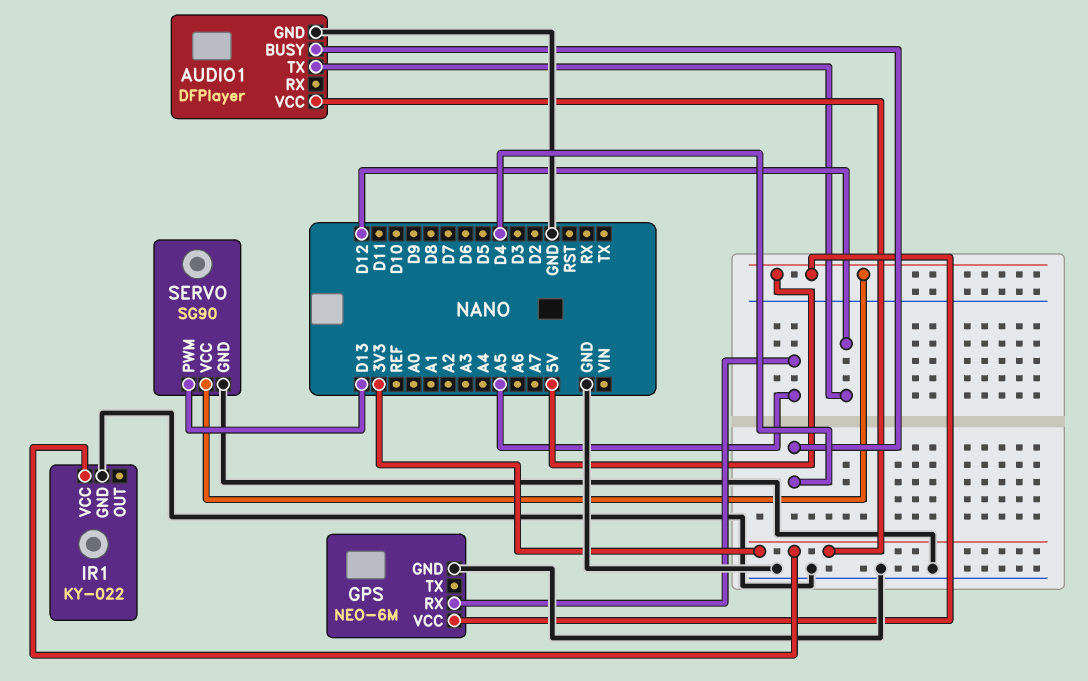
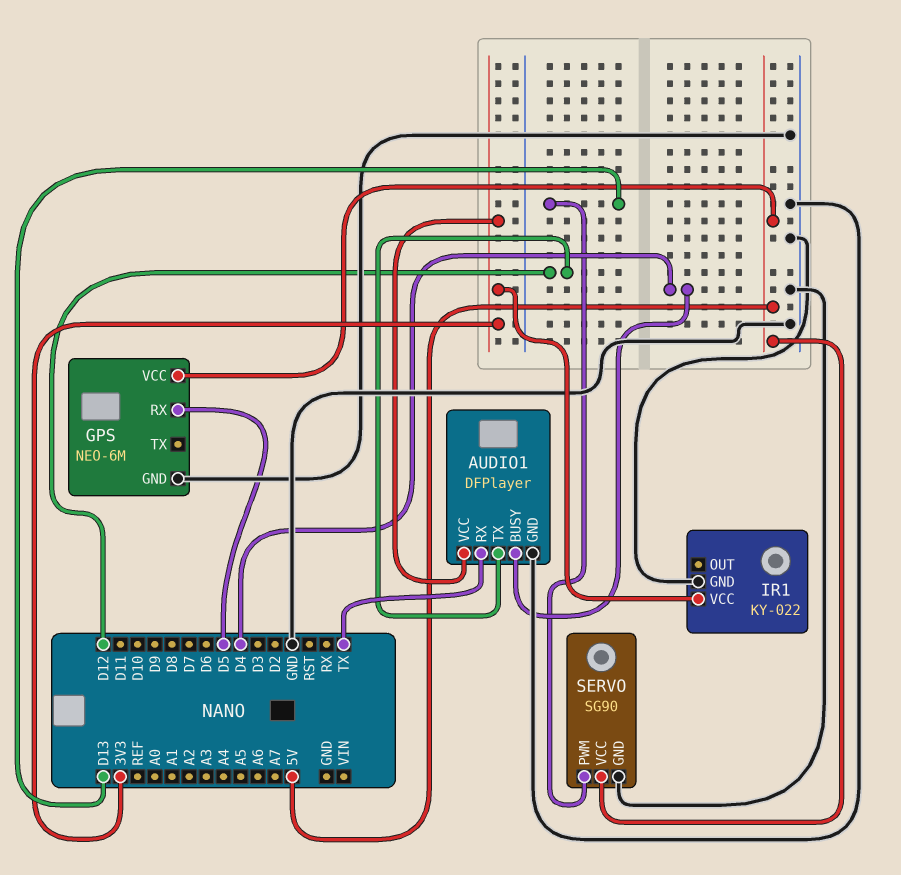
AUDIO1 pin RX: none -> TX
GPS pin RX: A5 -> D5

